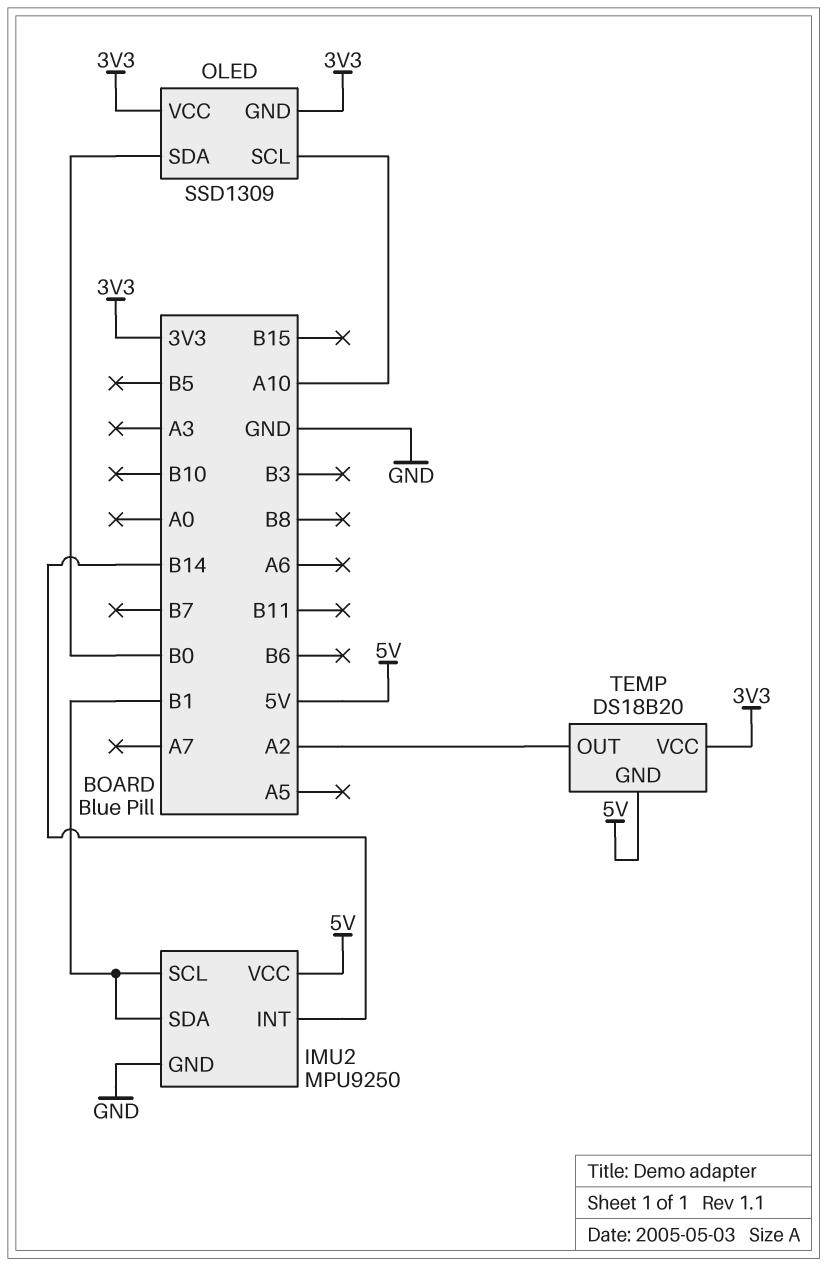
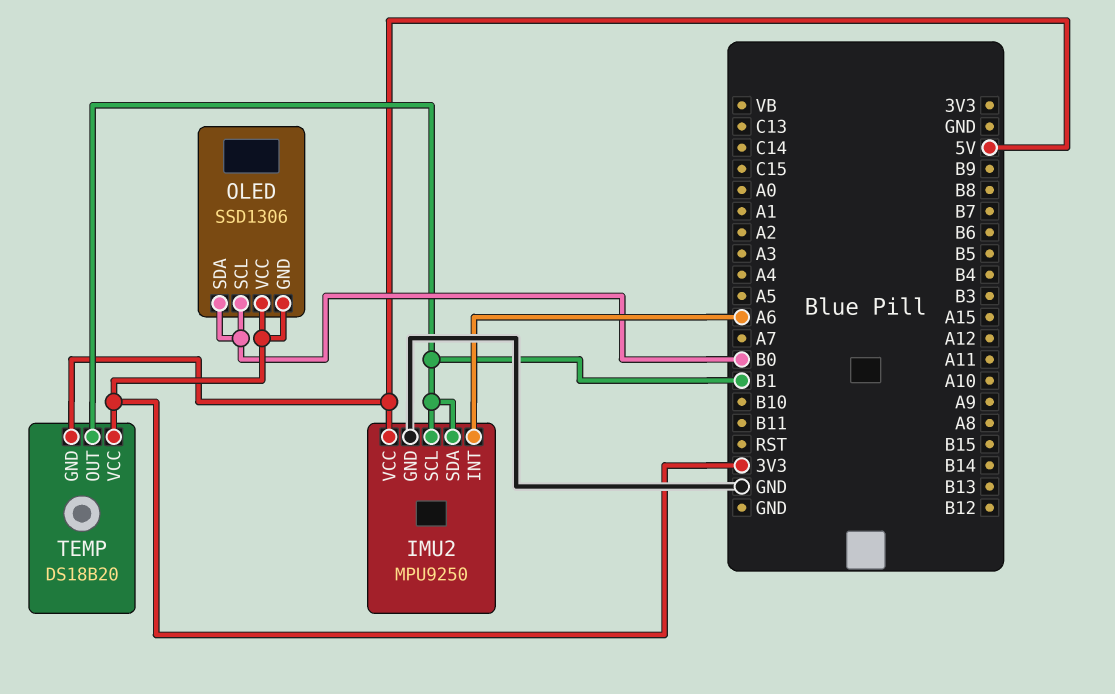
IMU2 pin INT: B14 -> A6
OLED: SSD1309 -> SSD1306
OLED pin SCL: A10 -> B0
TEMP pin OUT: A2 -> B1

